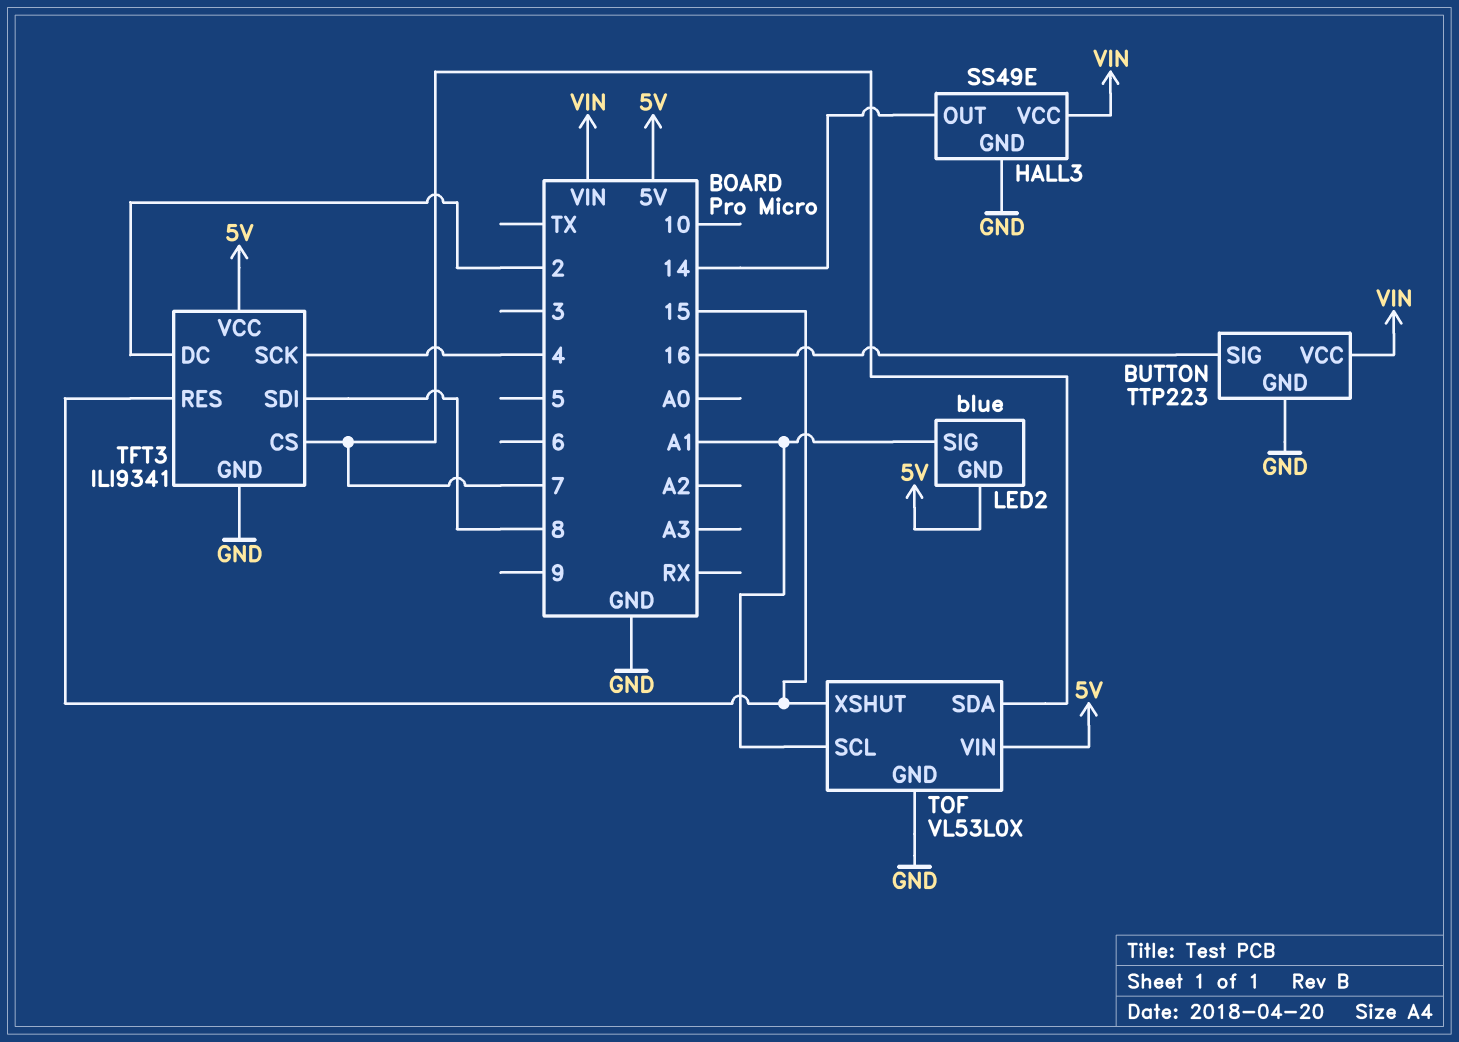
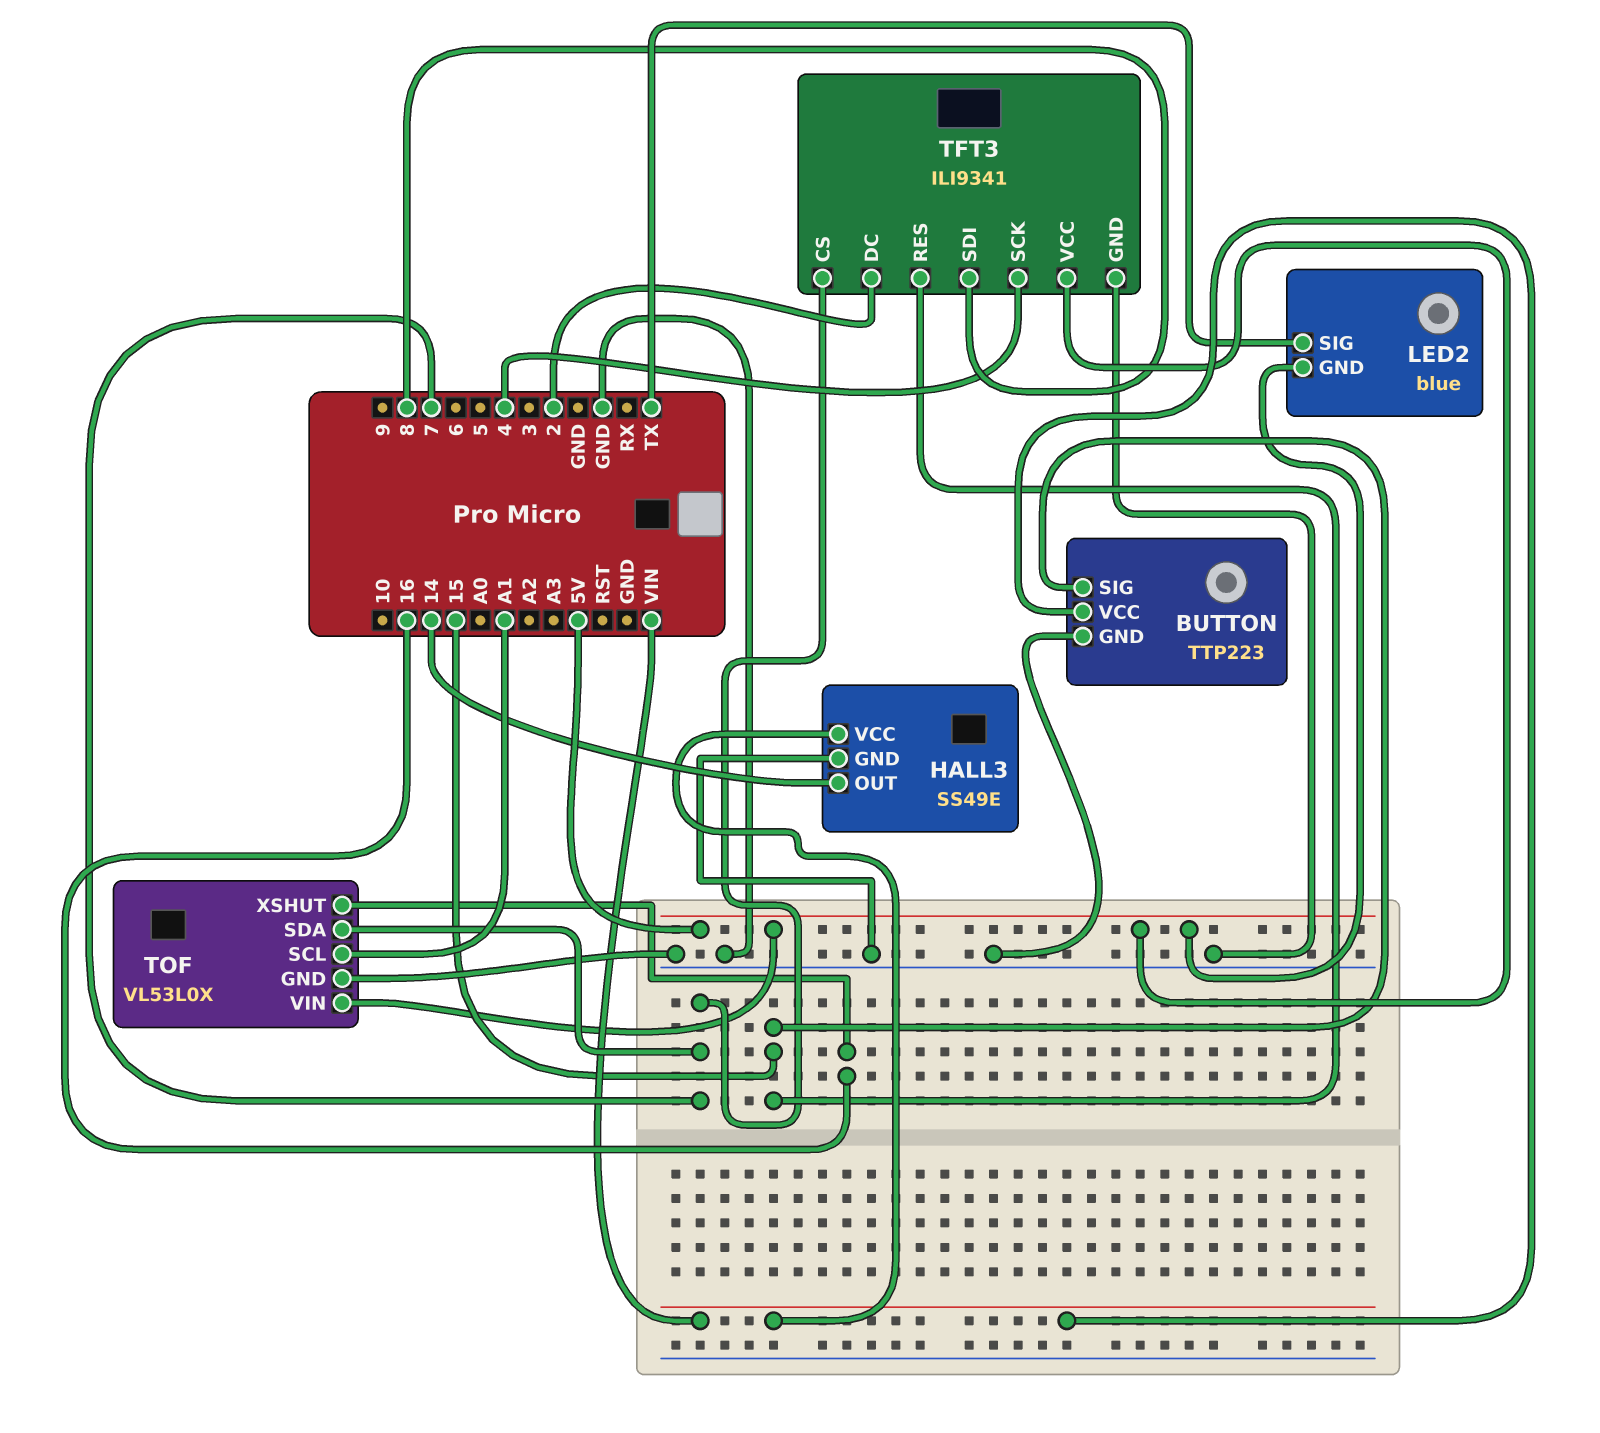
BUTTON pin SIG: 16 -> 15
LED2 pin SIG: A1 -> TX
TOF pin XSHUT: 15 -> 16

